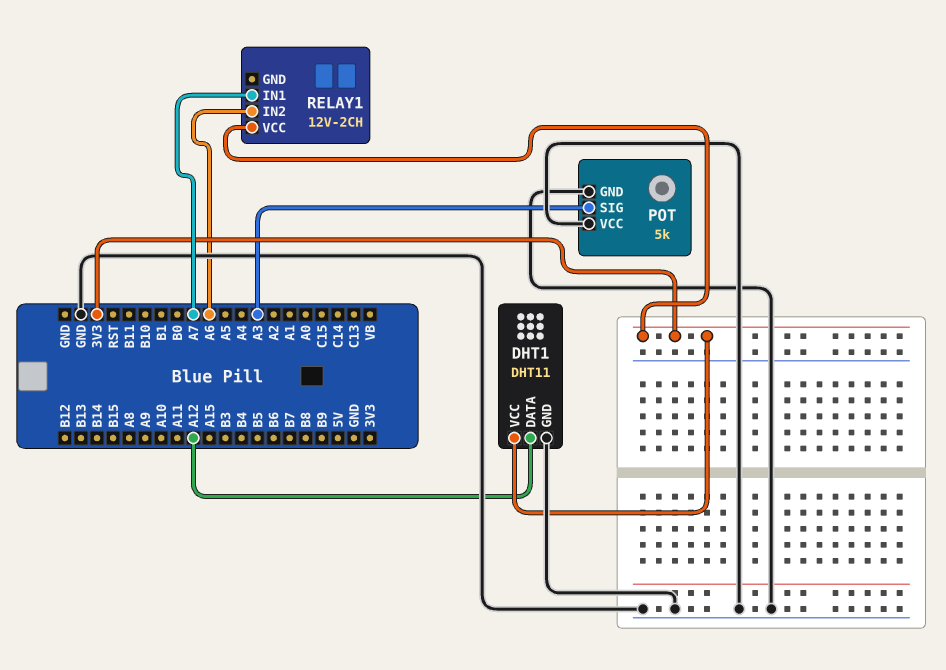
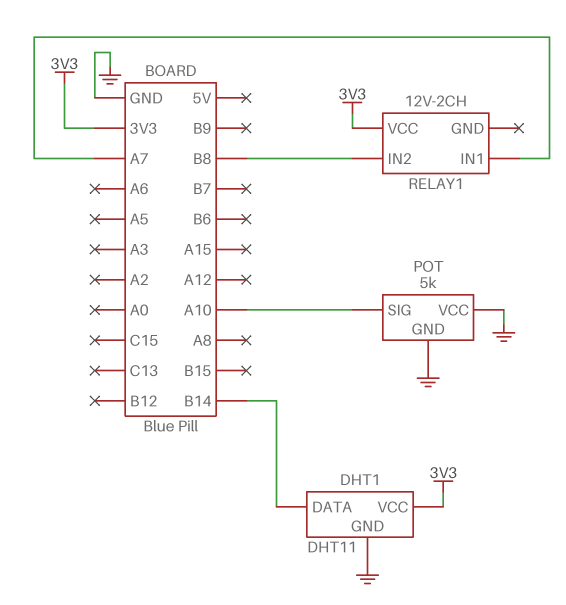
DHT1 pin DATA: A12 -> B14
POT pin SIG: A3 -> A10
RELAY1 pin IN2: A6 -> B8

